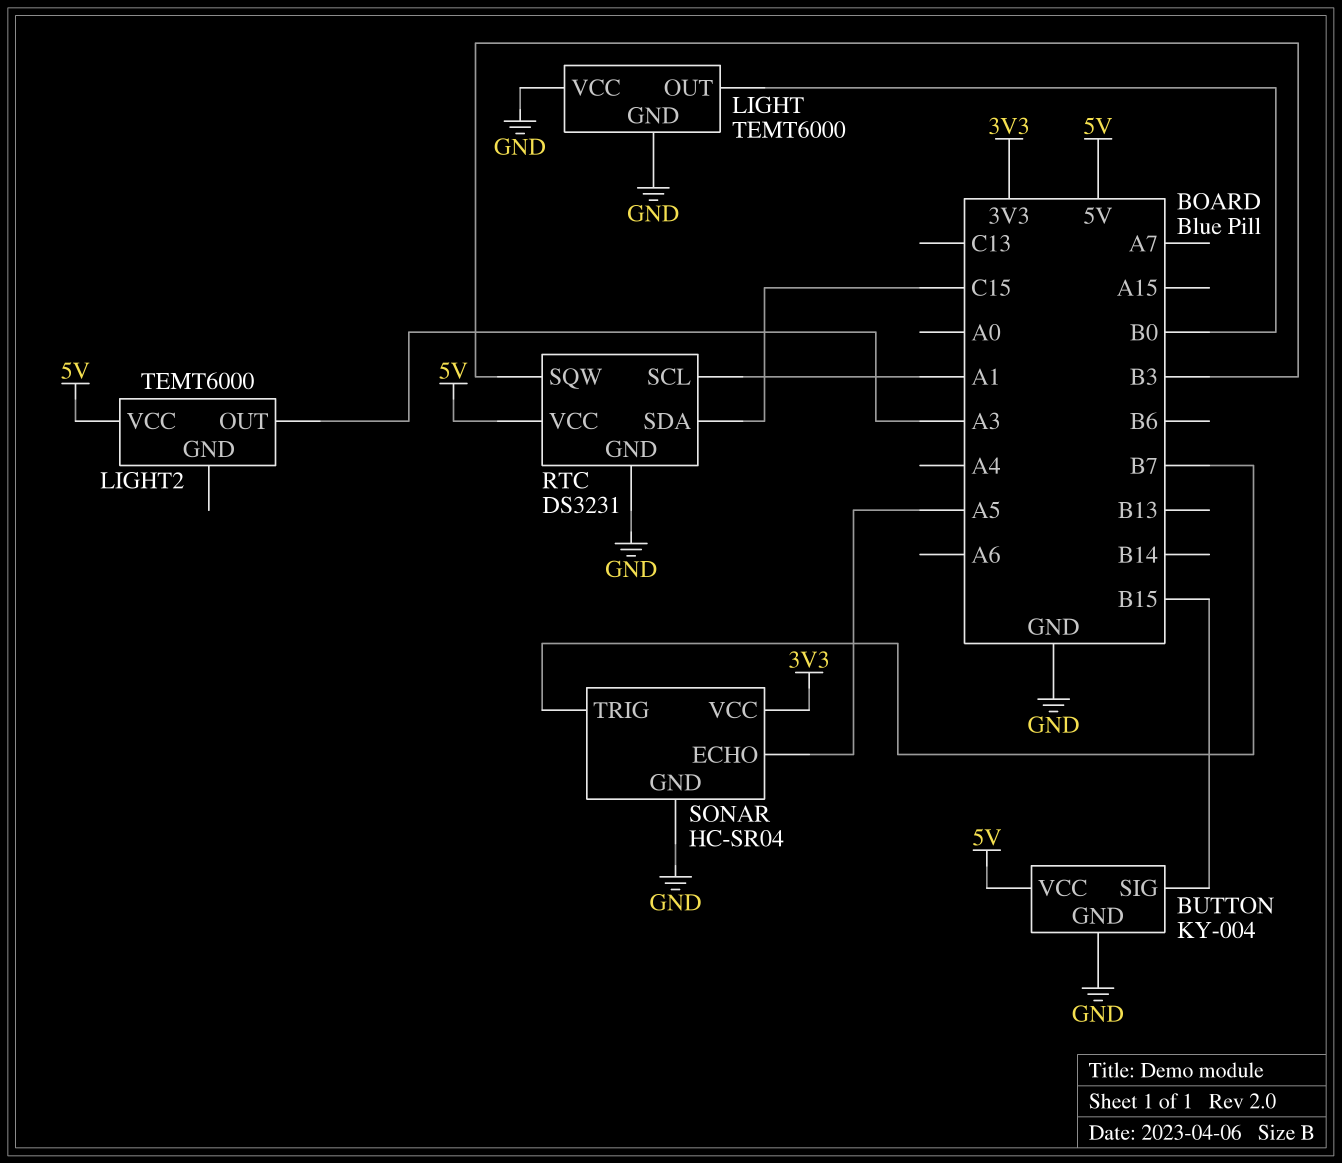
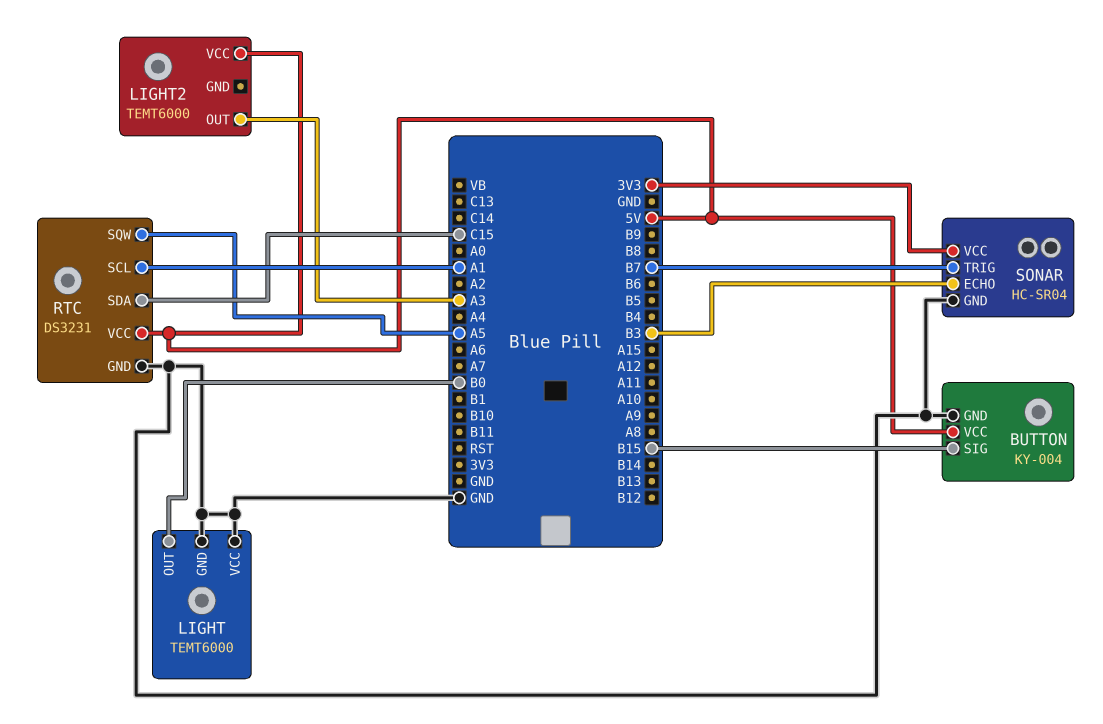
RTC pin SQW: B3 -> A5
SONAR pin ECHO: A5 -> B3

